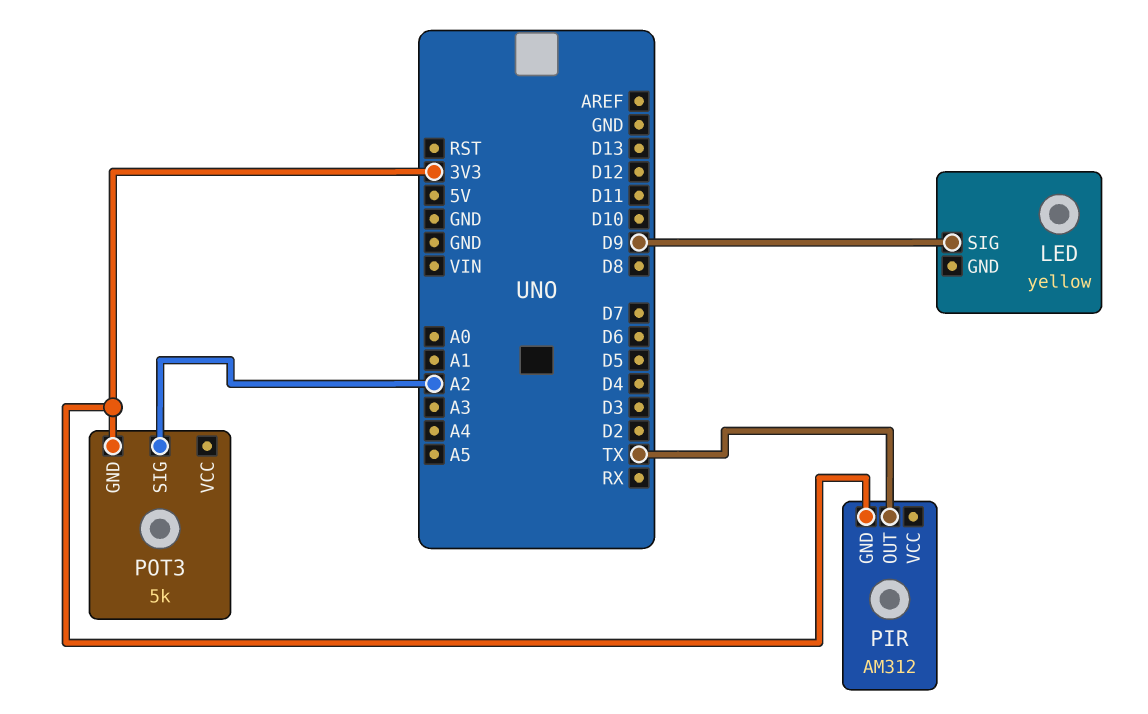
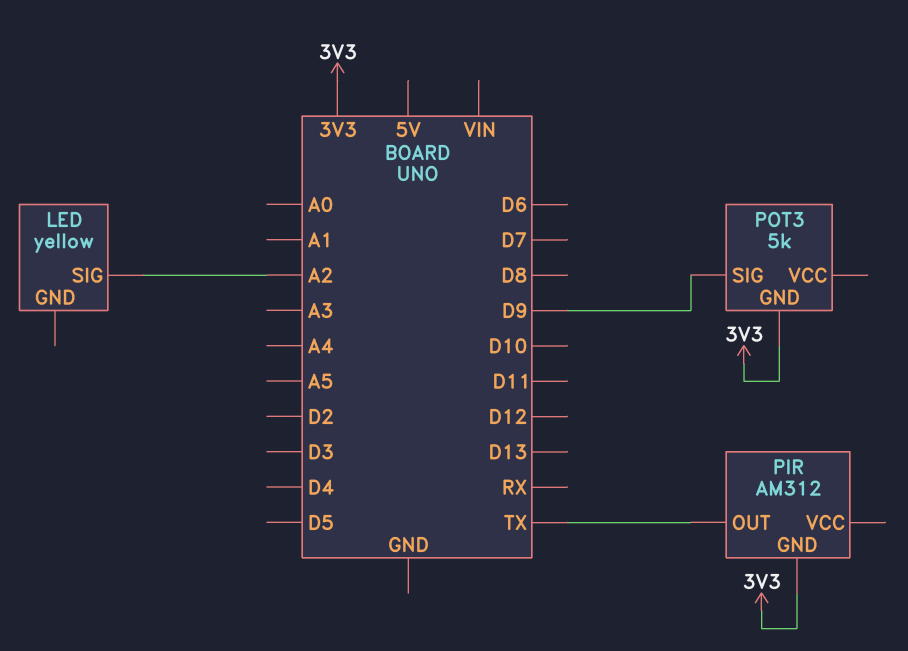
LED pin SIG: D9 -> A2
POT3 pin SIG: A2 -> D9

